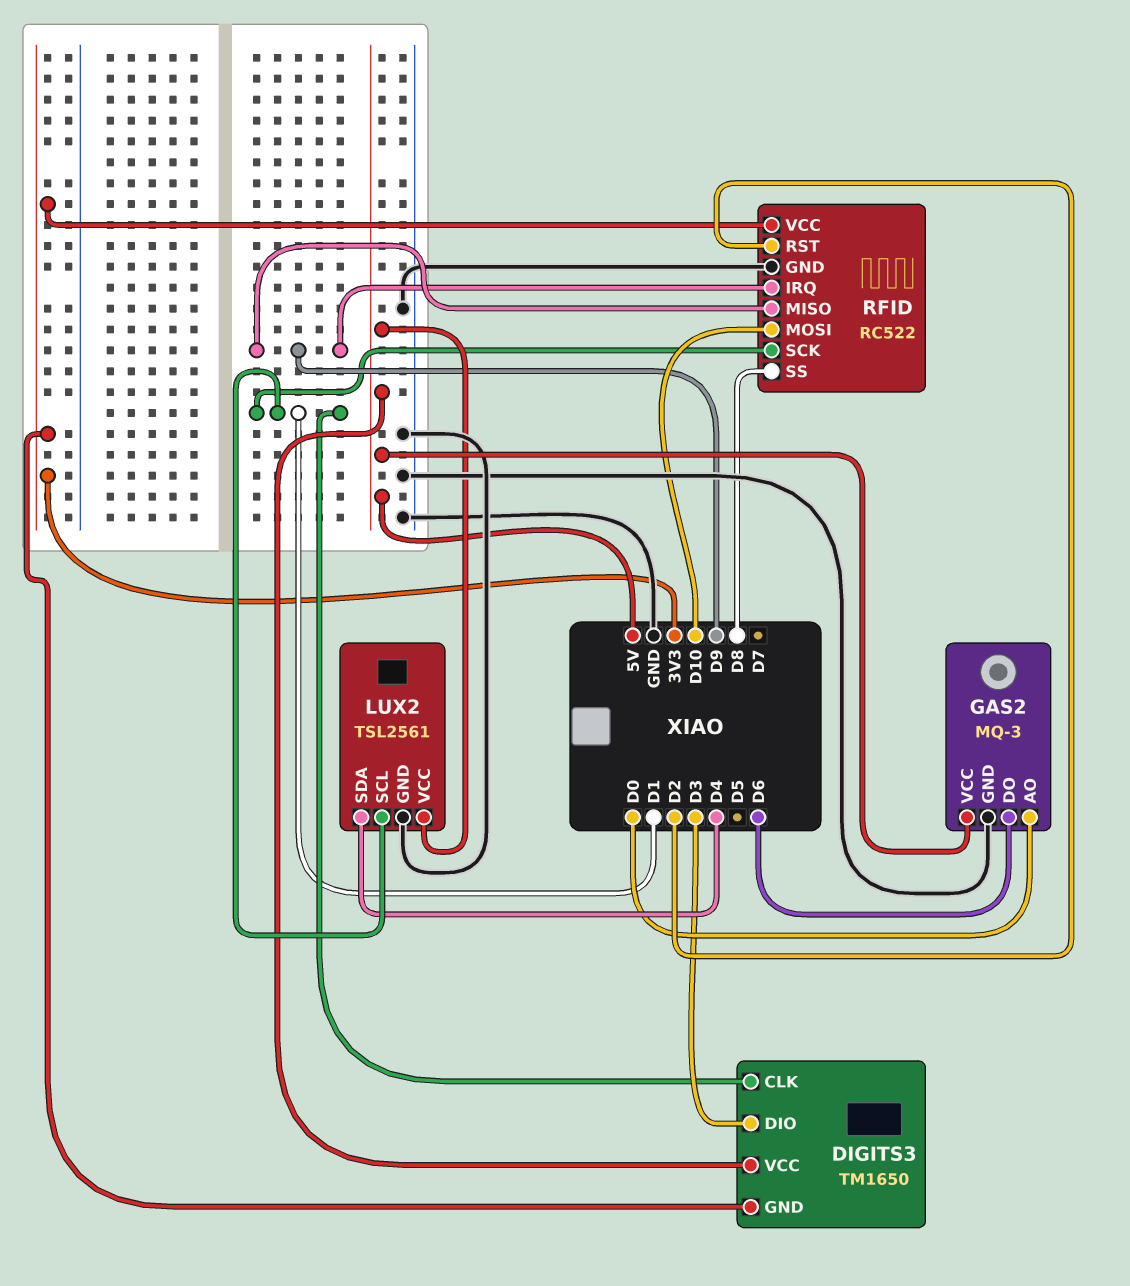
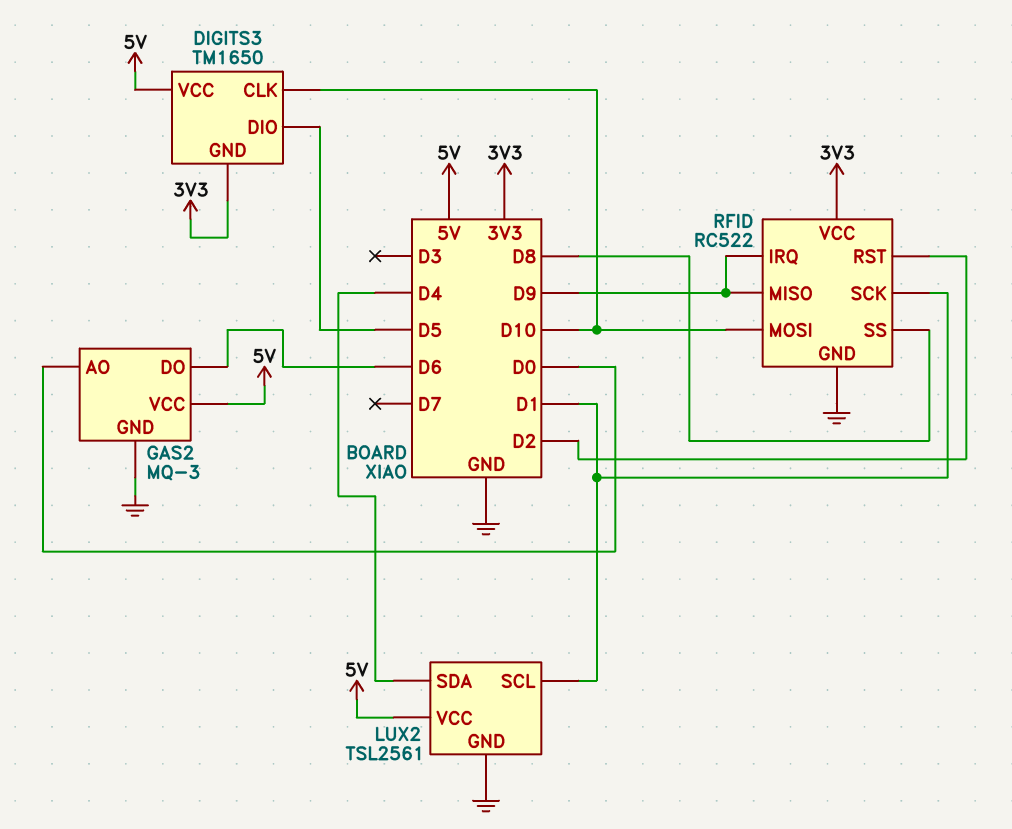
DIGITS3 pin CLK: D1 -> D10
DIGITS3 pin DIO: D3 -> D5

